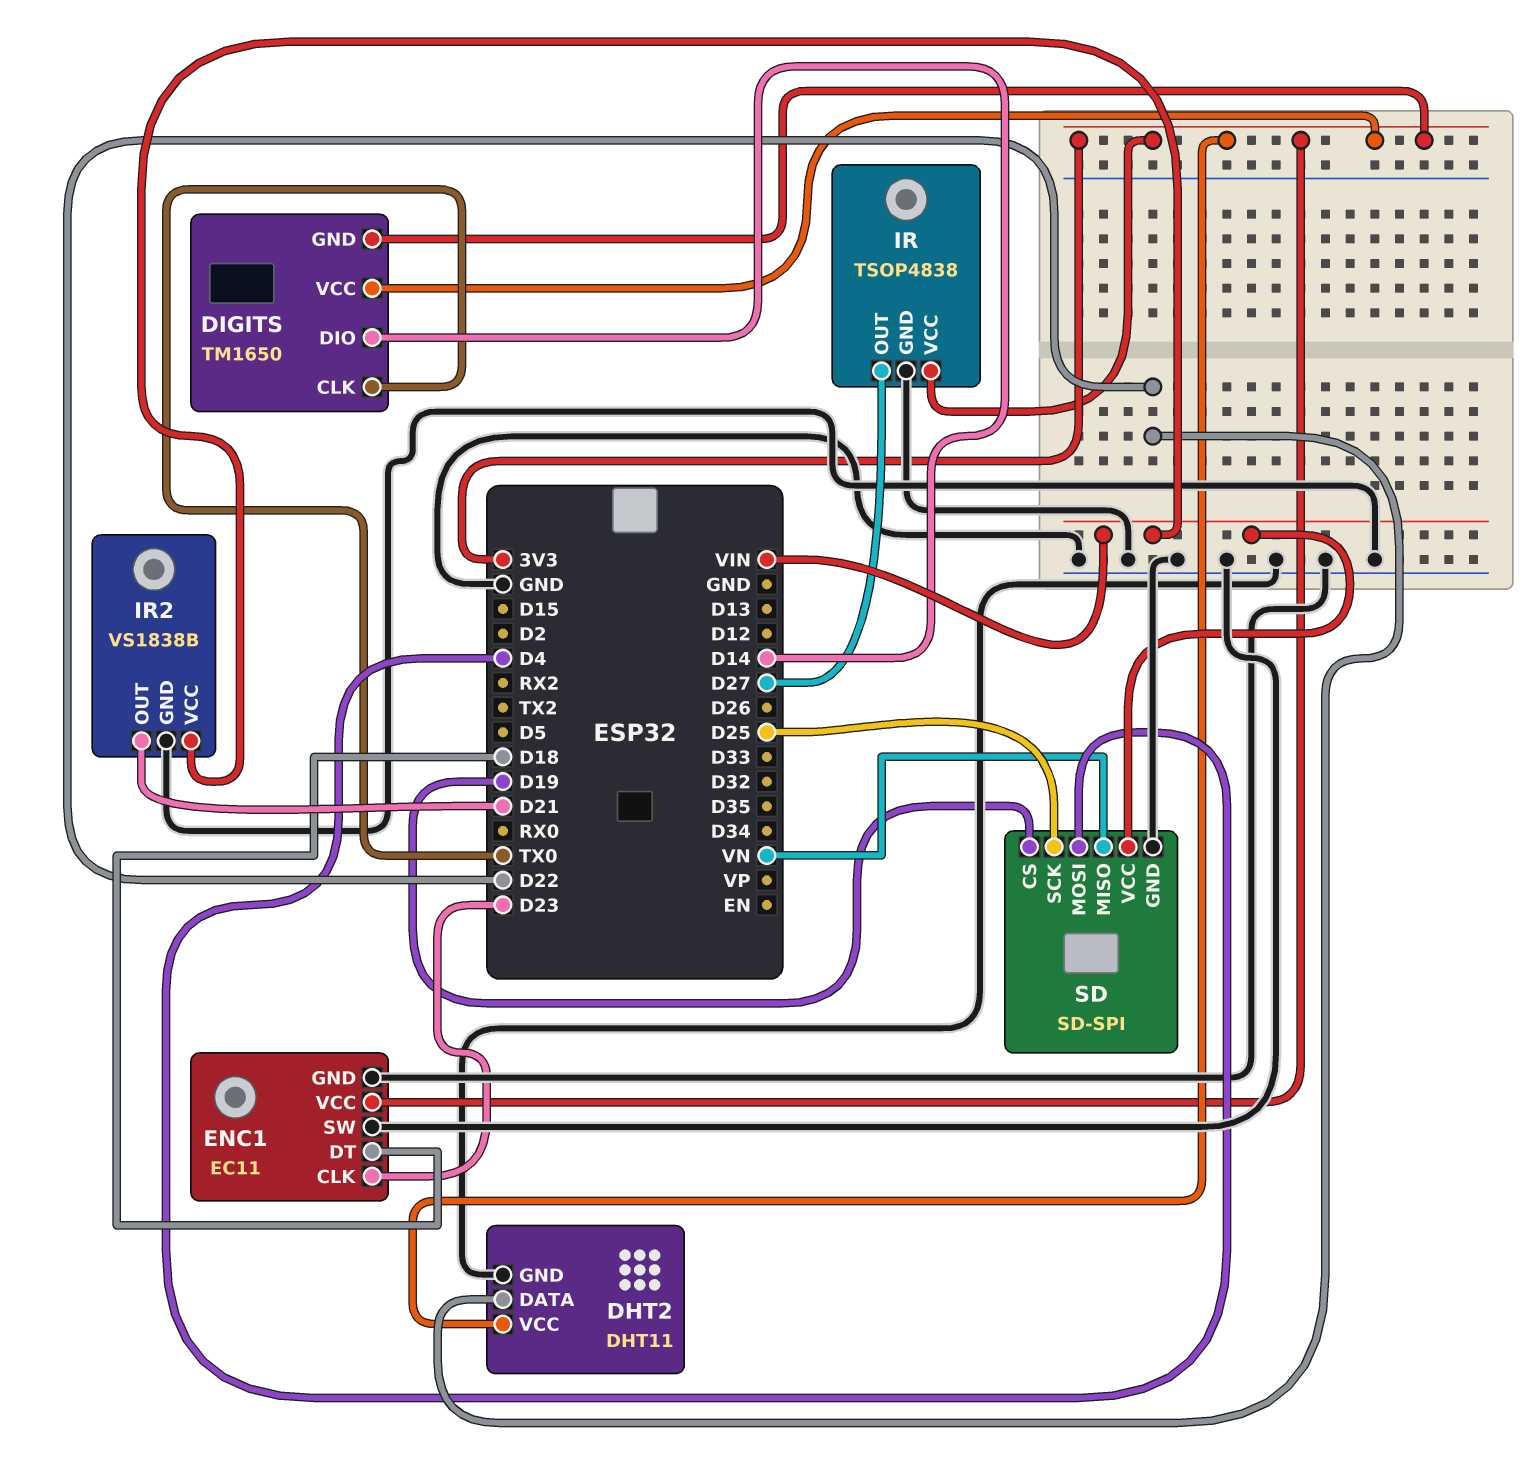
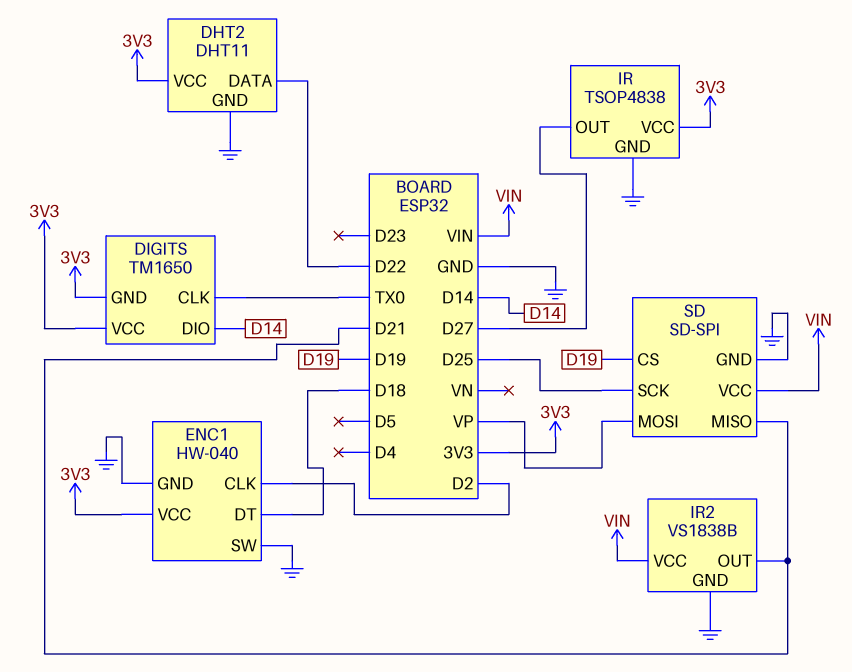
ENC1: EC11 -> HW-040
ENC1 pin CLK: D23 -> D2
SD pin MISO: VN -> D21
SD pin MOSI: D4 -> VP

